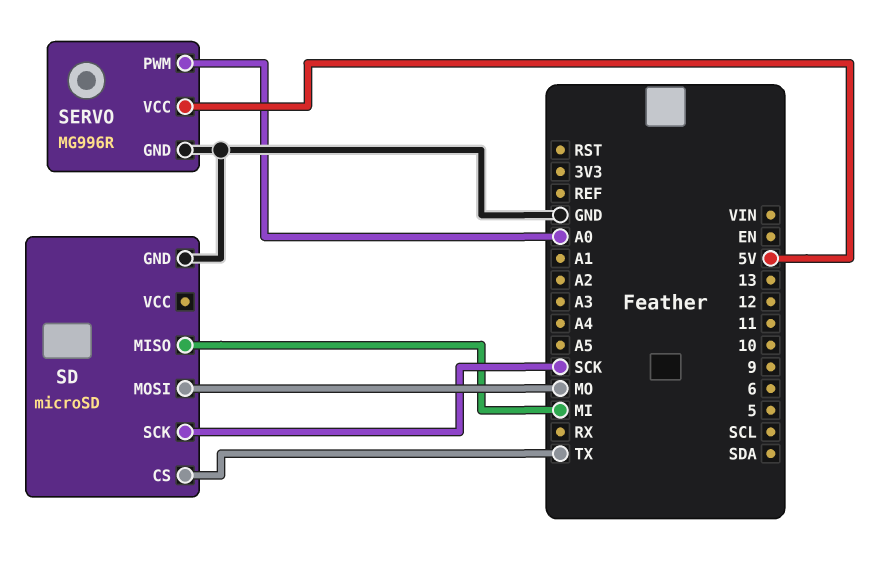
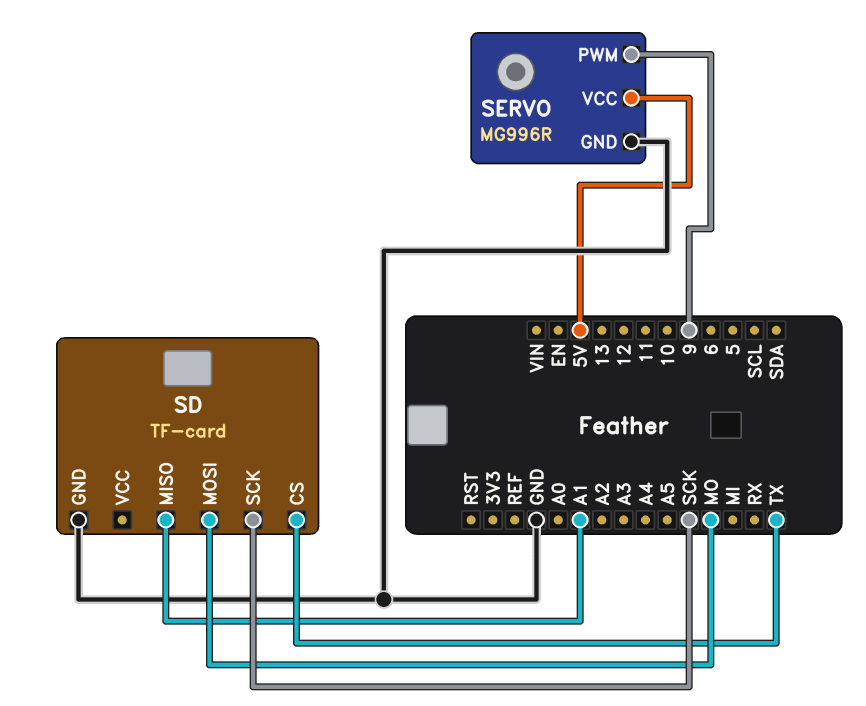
SD: microSD -> TF-card
SD pin MISO: MI -> A1
SERVO pin PWM: A0 -> 9

